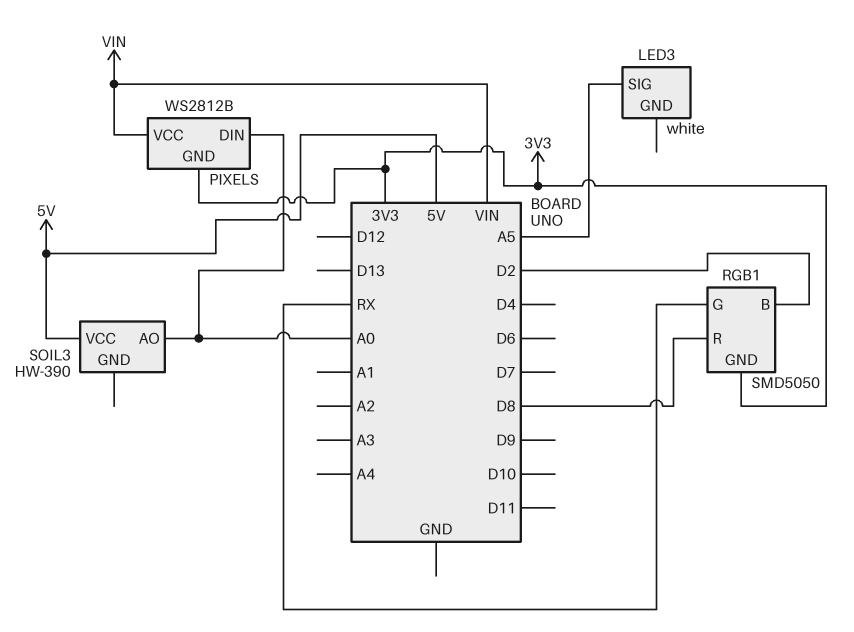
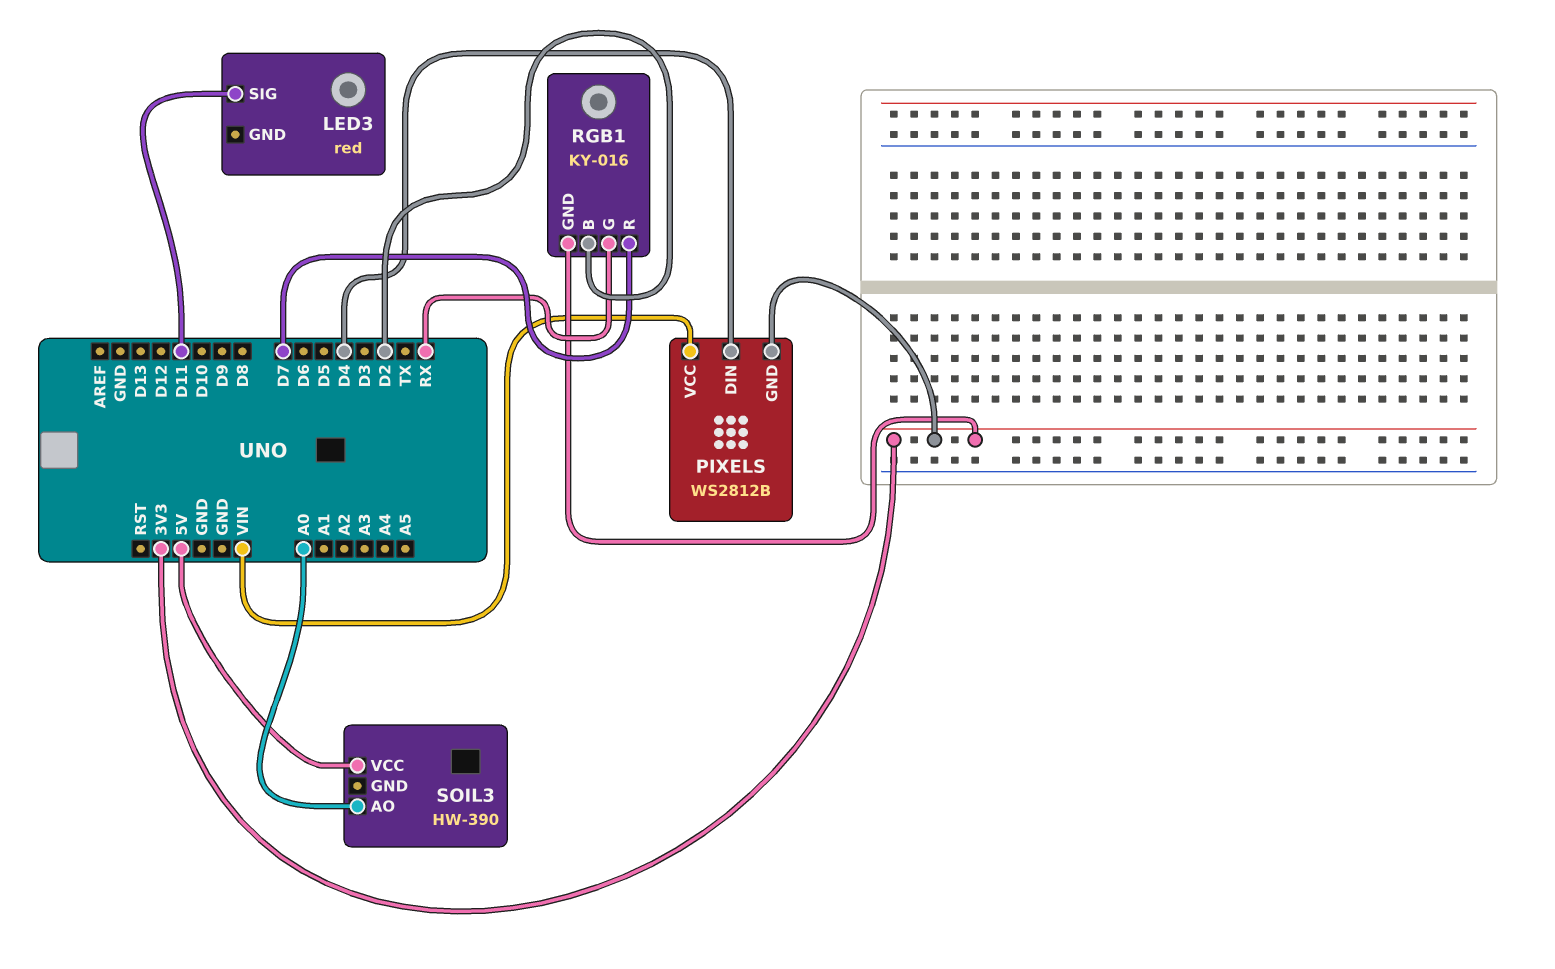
LED3: white -> red
LED3 pin SIG: A5 -> D11
PIXELS pin DIN: A0 -> D4
RGB1: SMD5050 -> KY-016
RGB1 pin R: D8 -> D7

